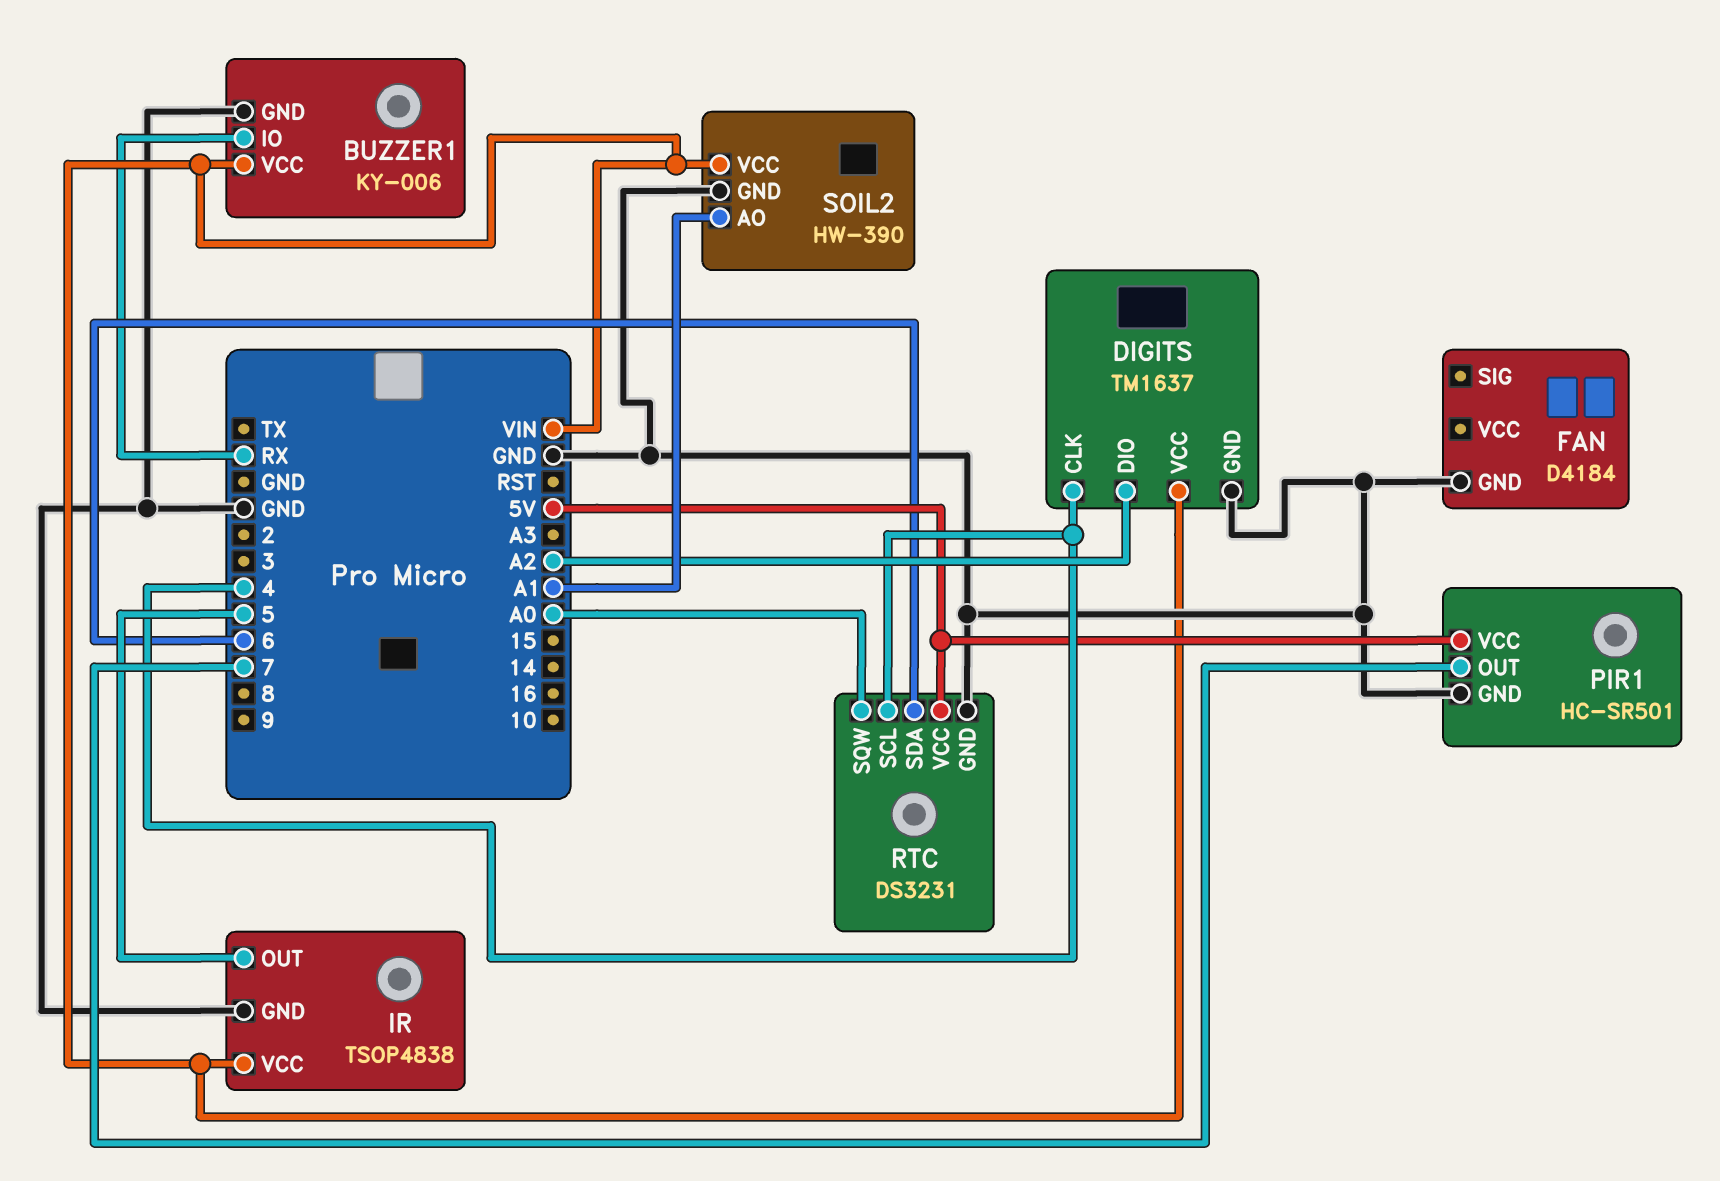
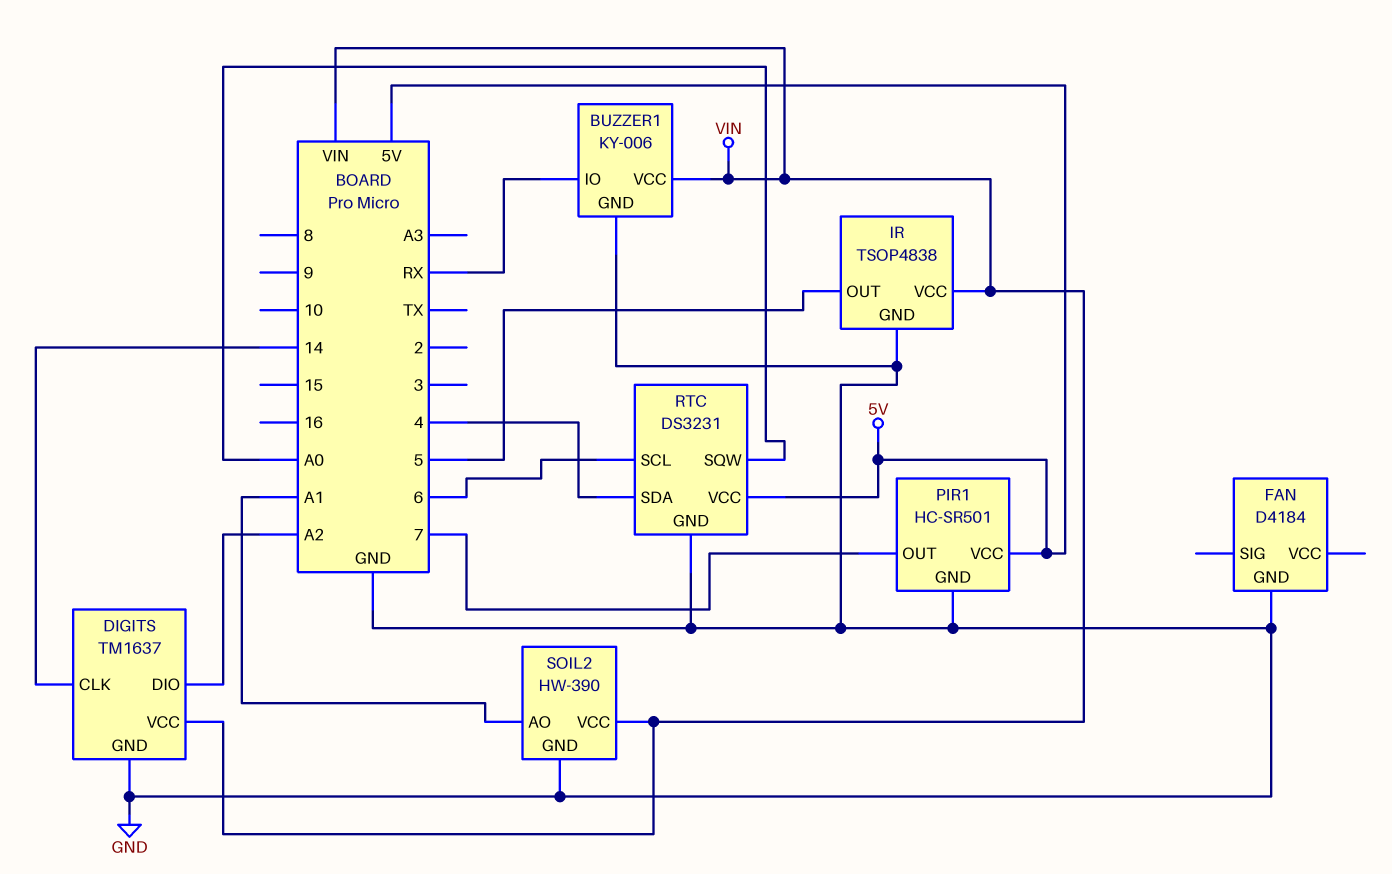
DIGITS pin CLK: 4 -> 14
RTC pin SCL: 4 -> 6
RTC pin SDA: 6 -> 4

